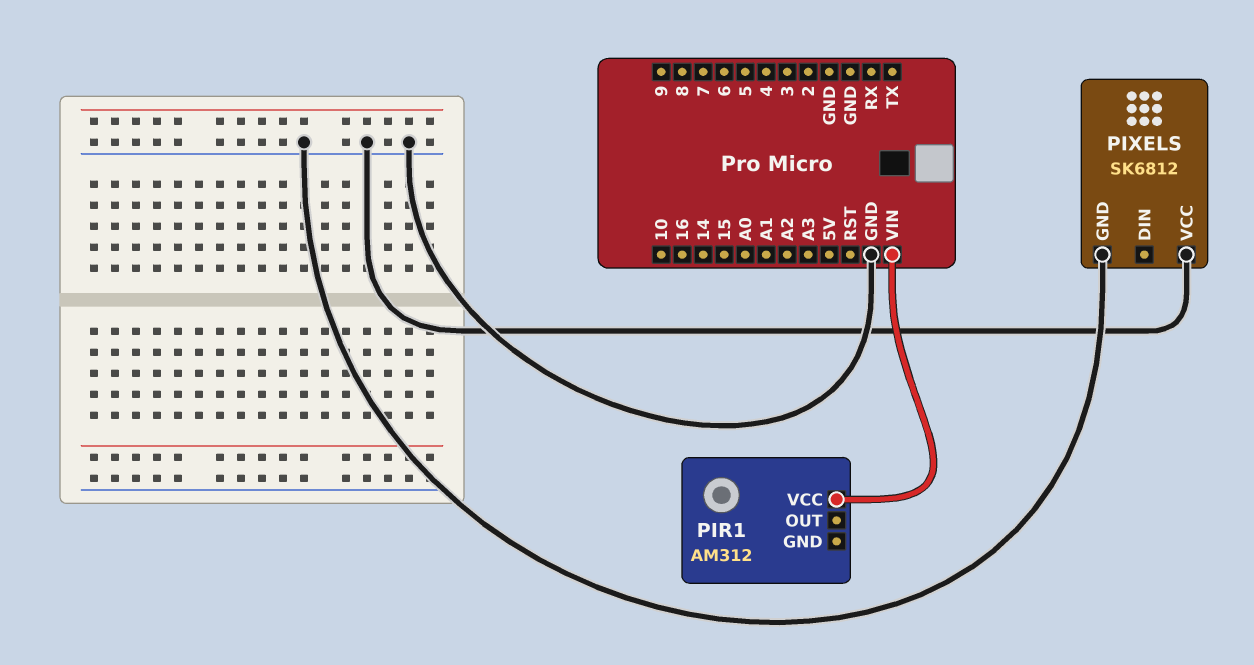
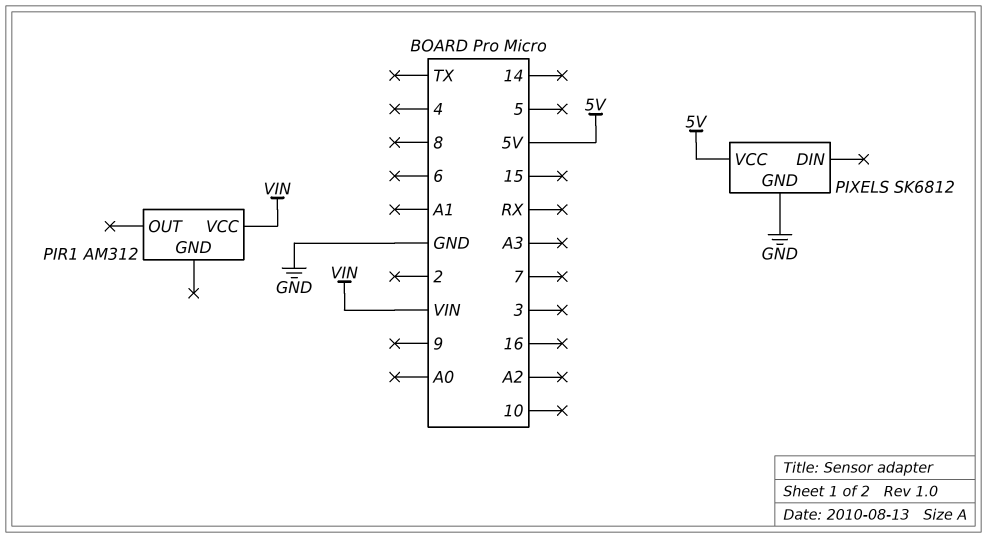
PIXELS pin VCC: GND -> 5V

